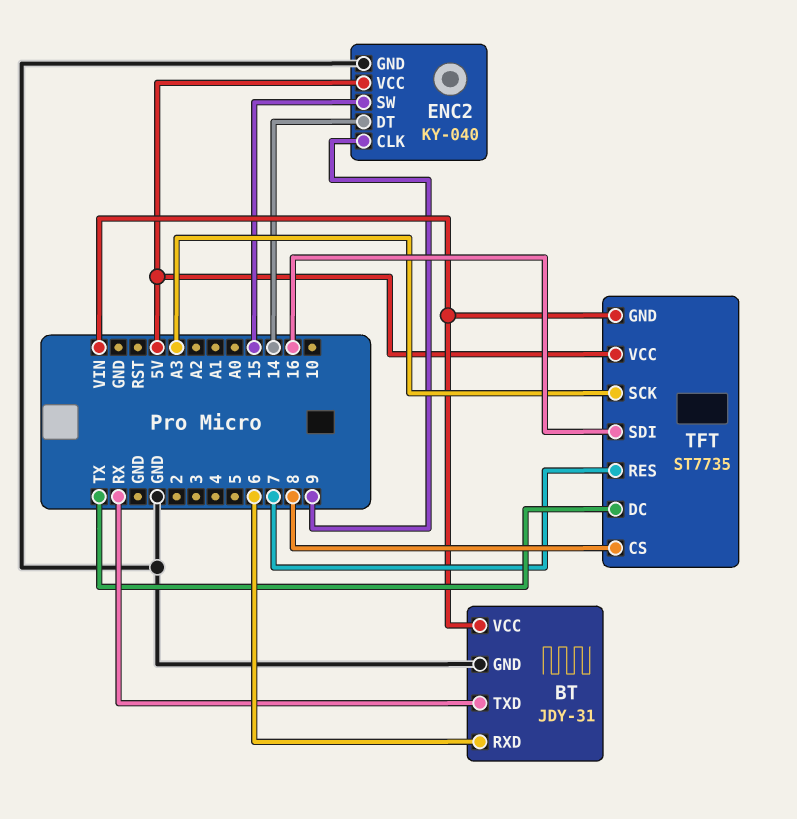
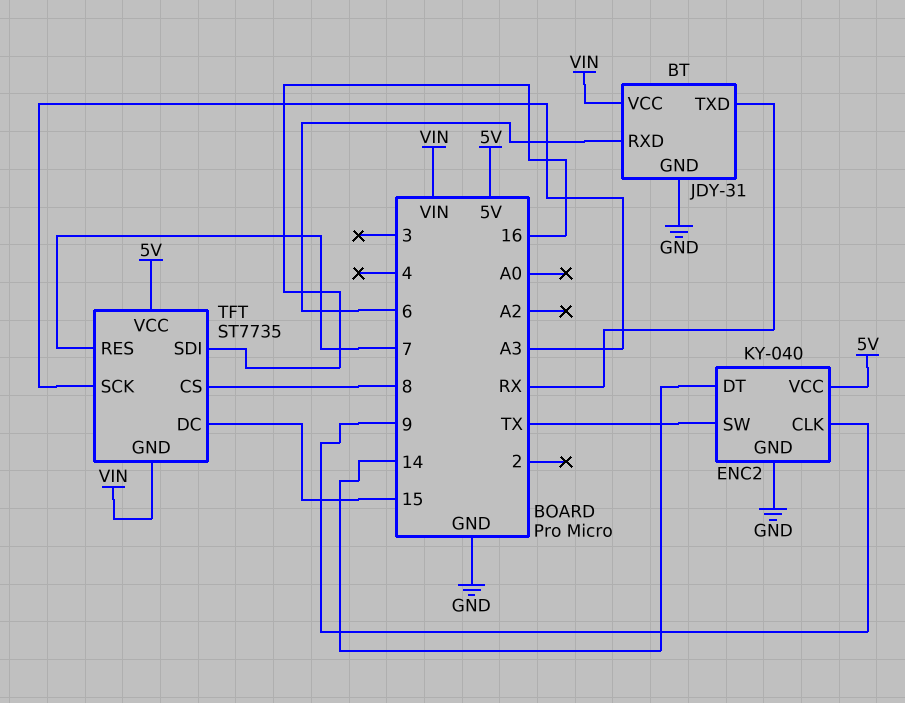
ENC2 pin SW: 15 -> TX
TFT pin DC: TX -> 15

